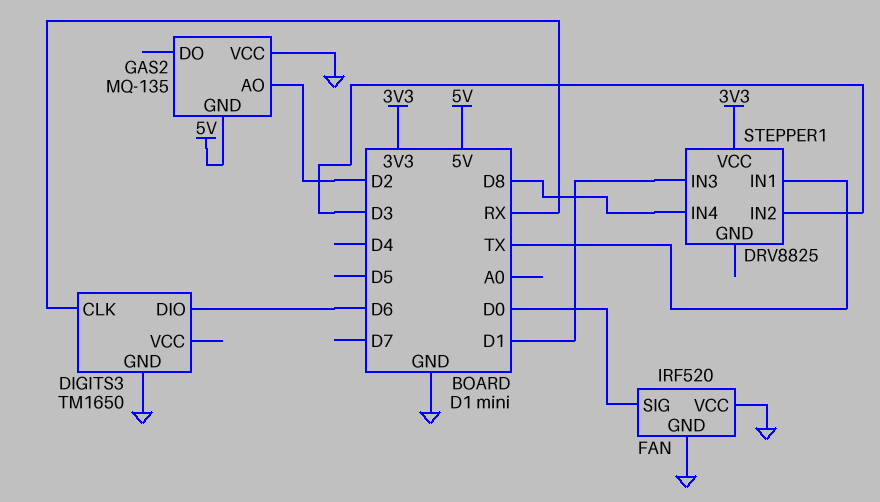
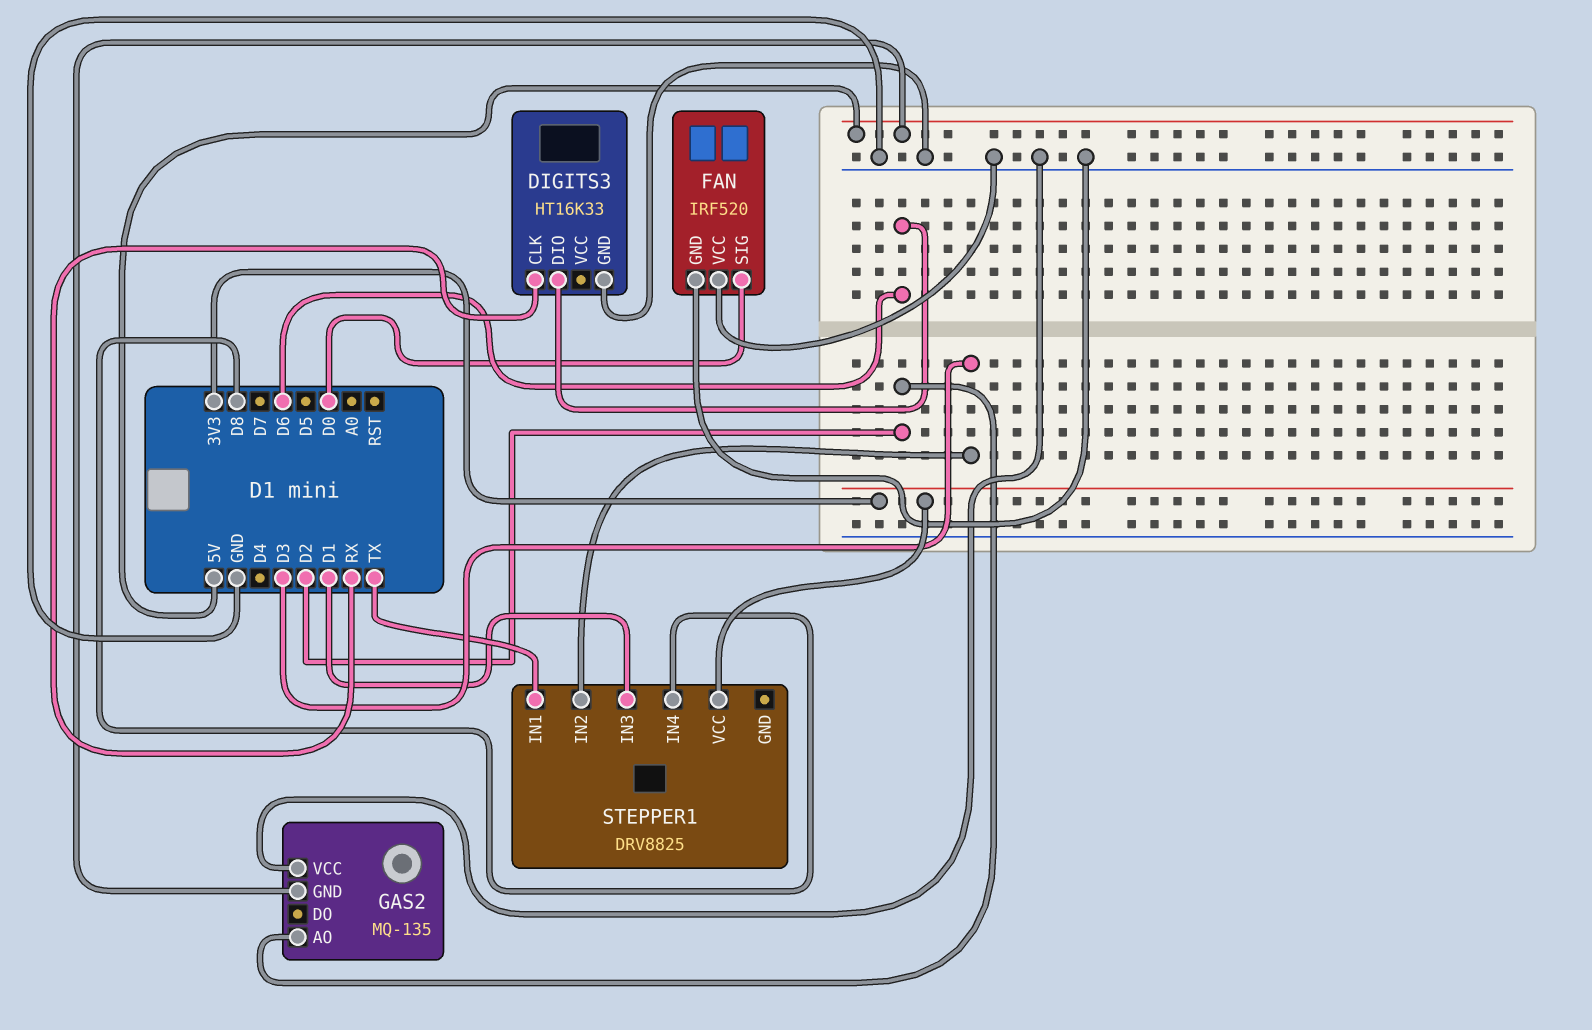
DIGITS3: TM1650 -> HT16K33

